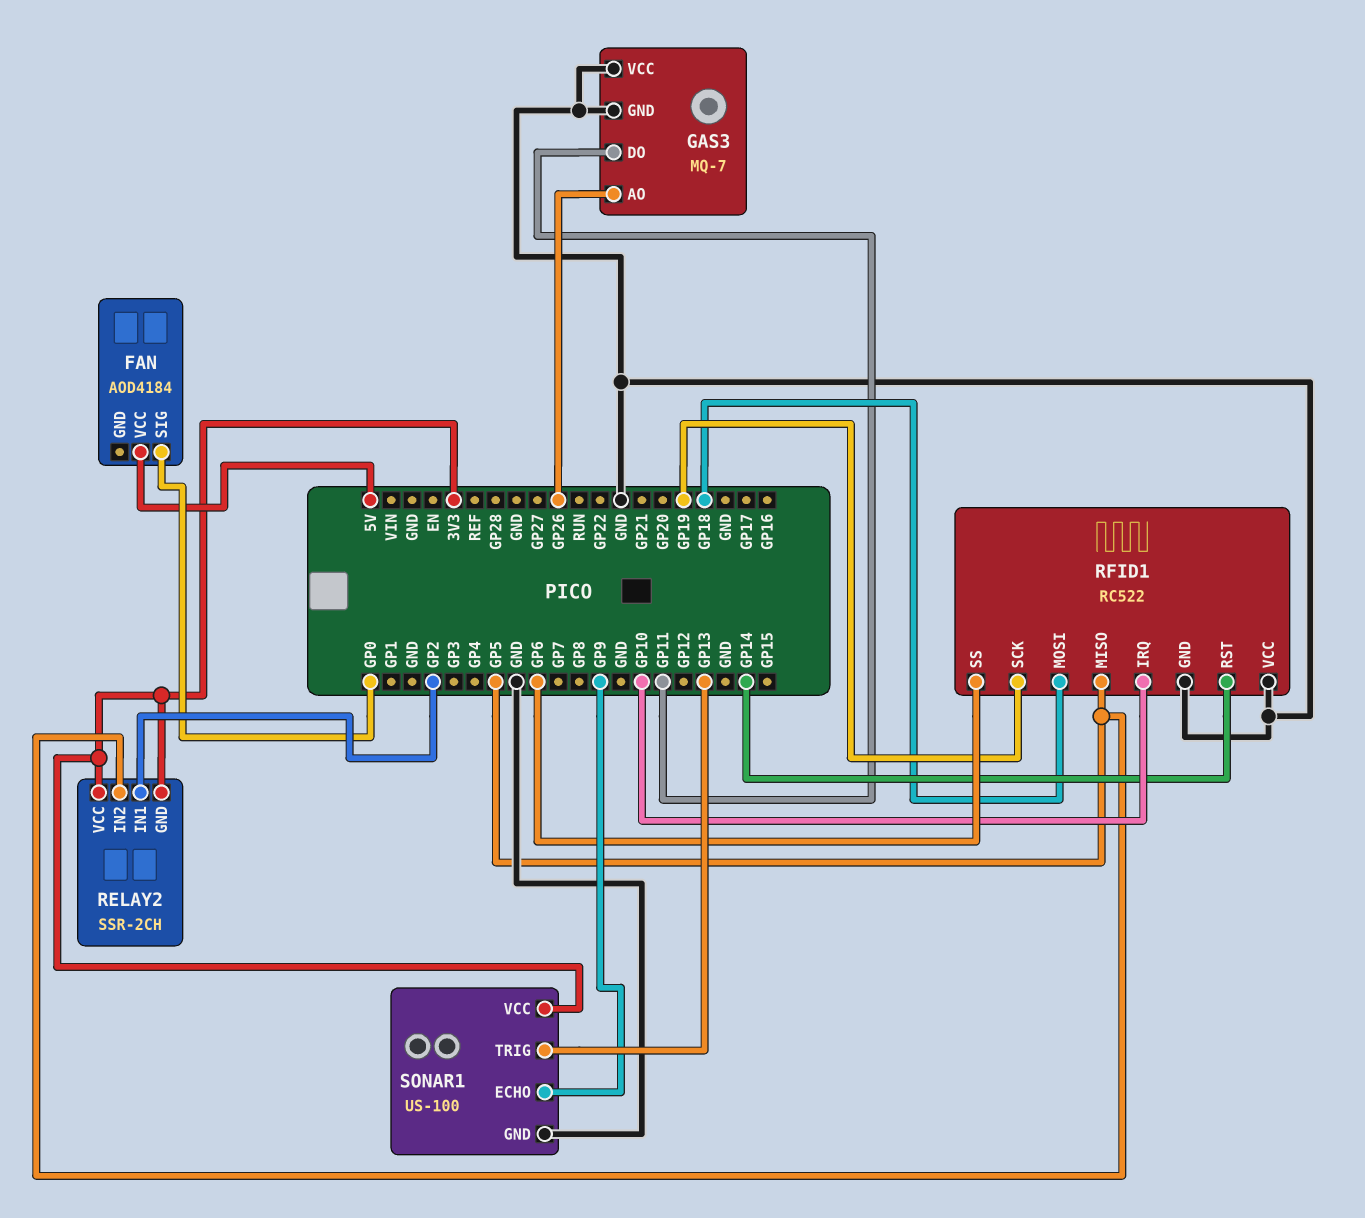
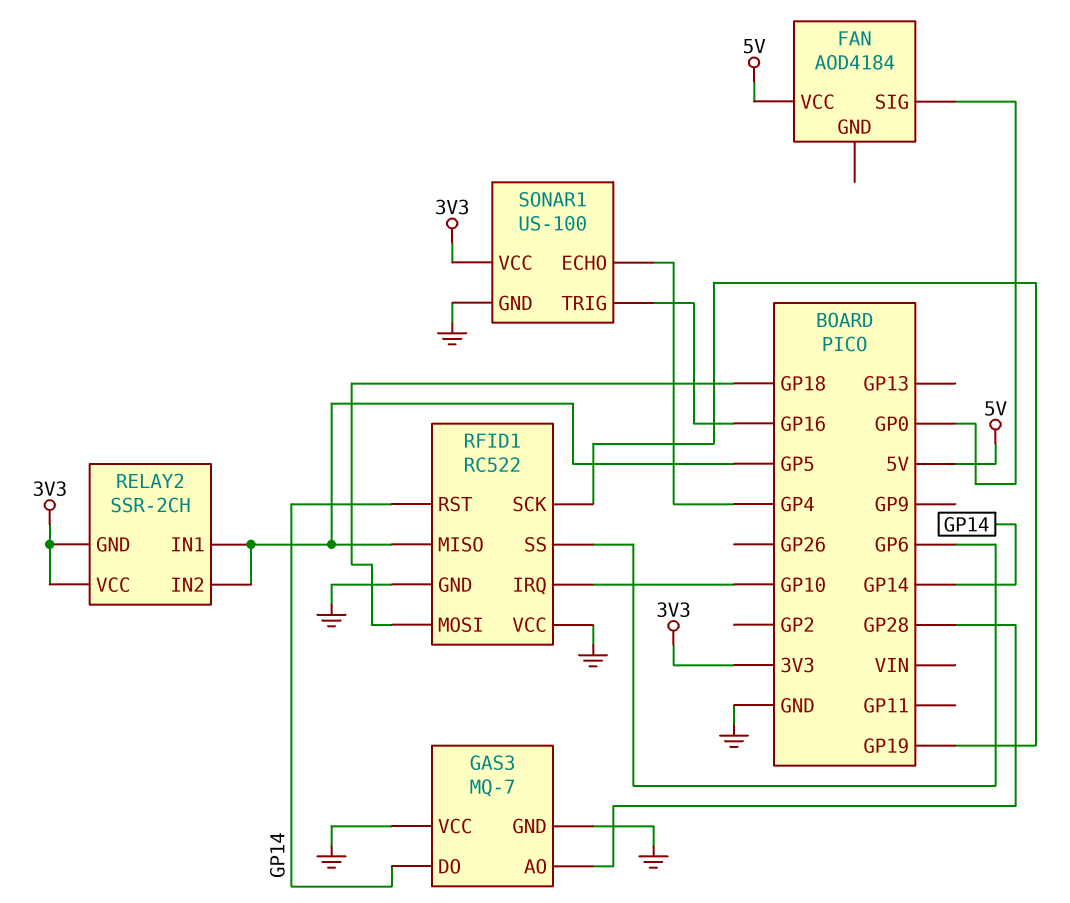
GAS3 pin AO: GP26 -> GP28
GAS3 pin DO: GP11 -> GP14
RELAY2 pin IN1: GP2 -> GP5
SONAR1 pin ECHO: GP9 -> GP4
SONAR1 pin TRIG: GP13 -> GP16

